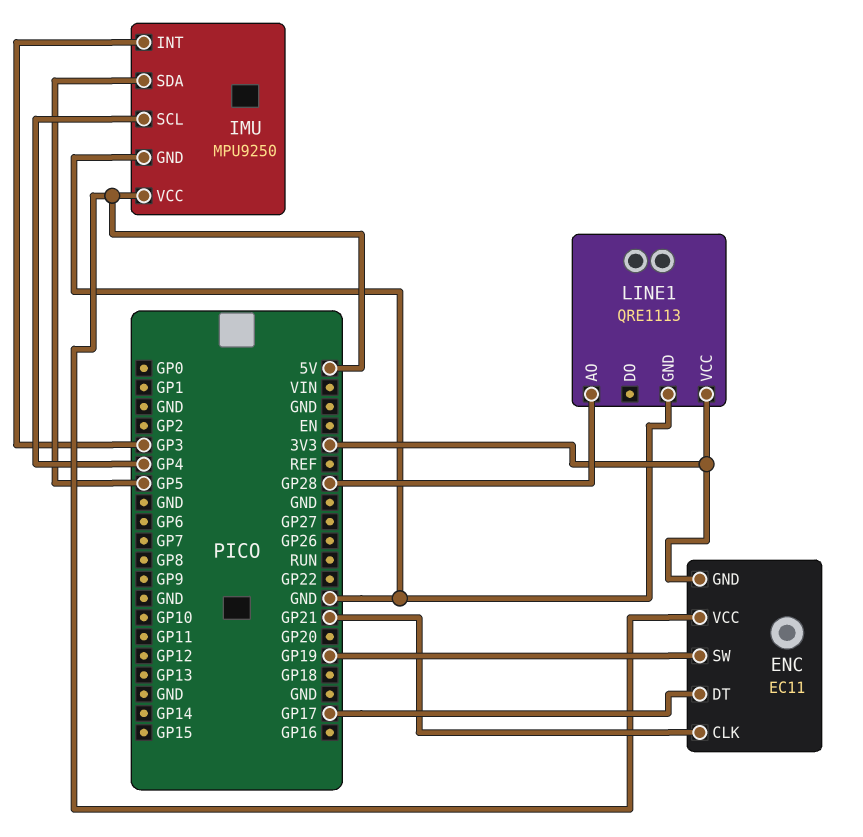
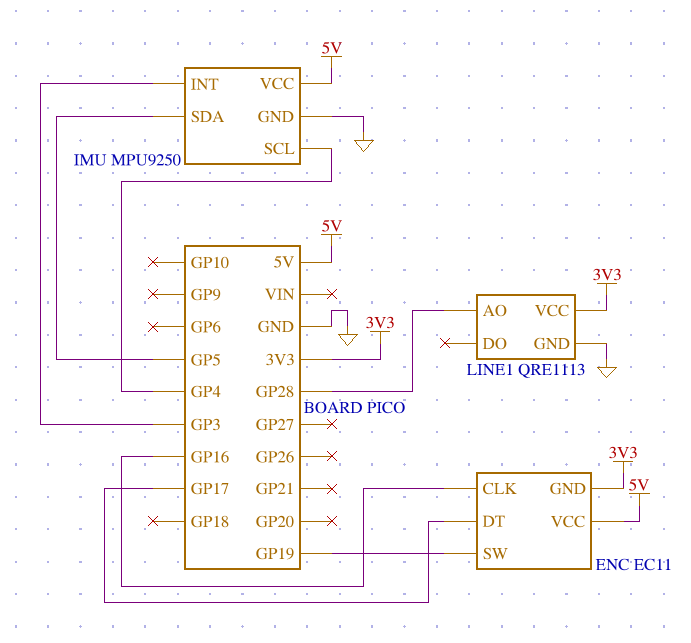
ENC pin CLK: GP21 -> GP16

